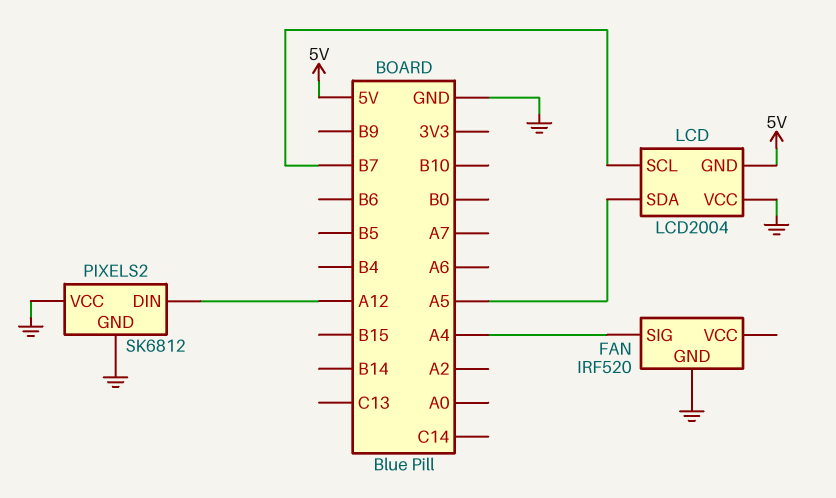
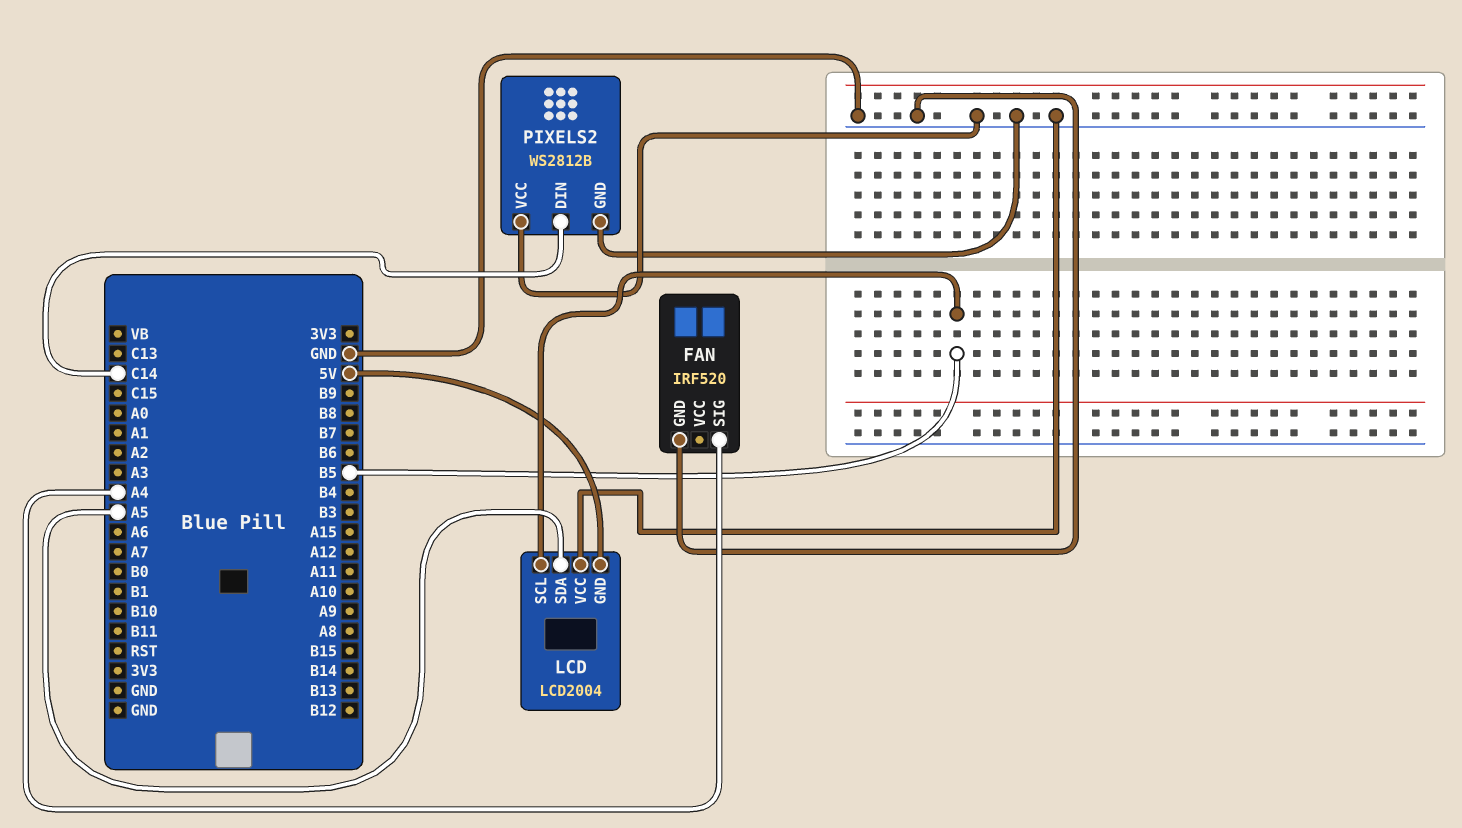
LCD pin SCL: B7 -> B5
PIXELS2: SK6812 -> WS2812B
PIXELS2 pin DIN: A12 -> C14

